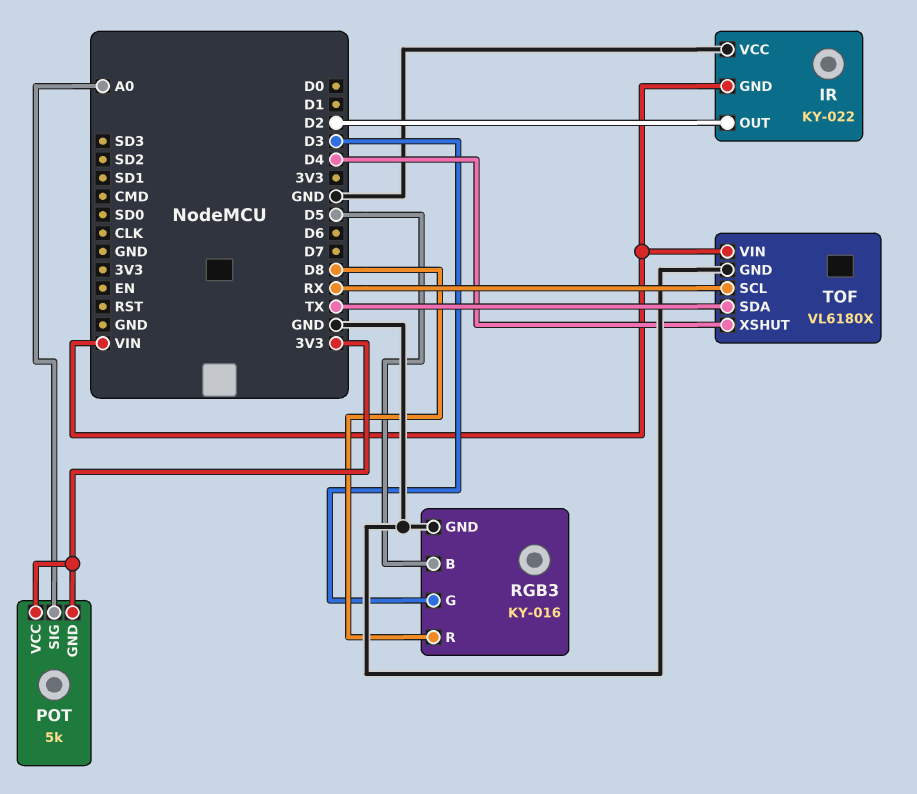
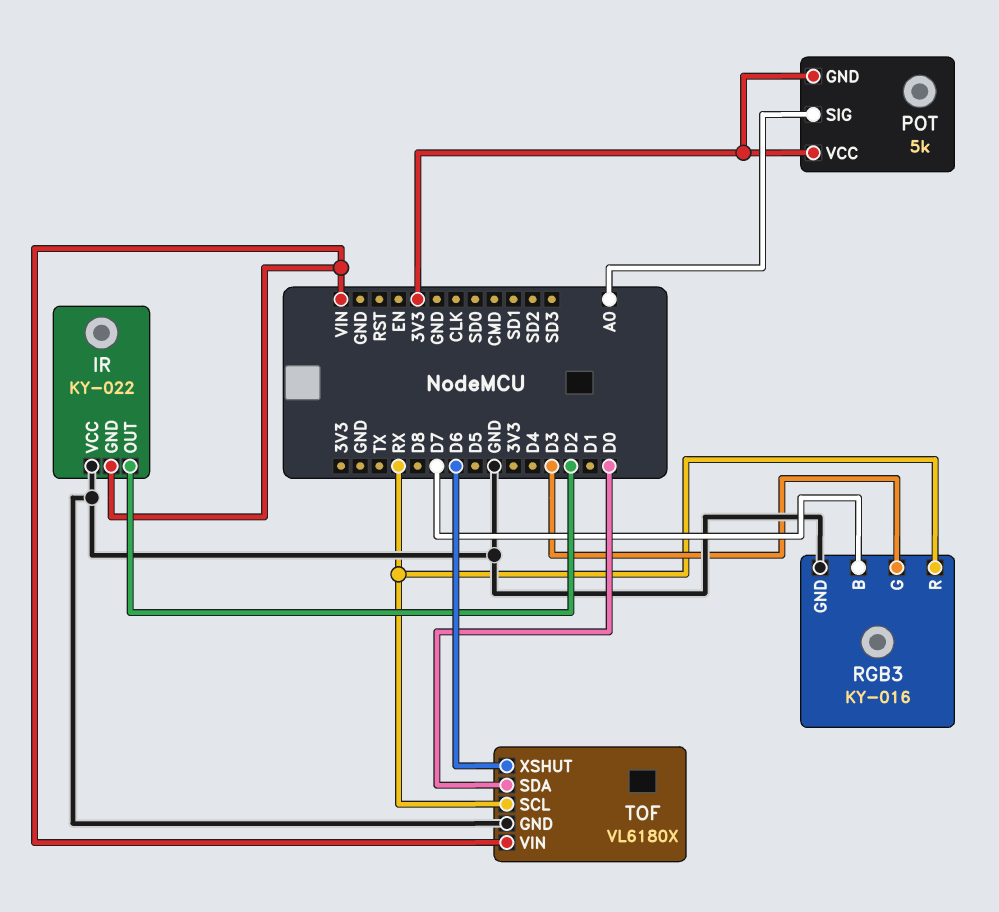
RGB3 pin B: D5 -> D7
RGB3 pin R: D8 -> RX
TOF pin SDA: TX -> D0
TOF pin XSHUT: D4 -> D6

